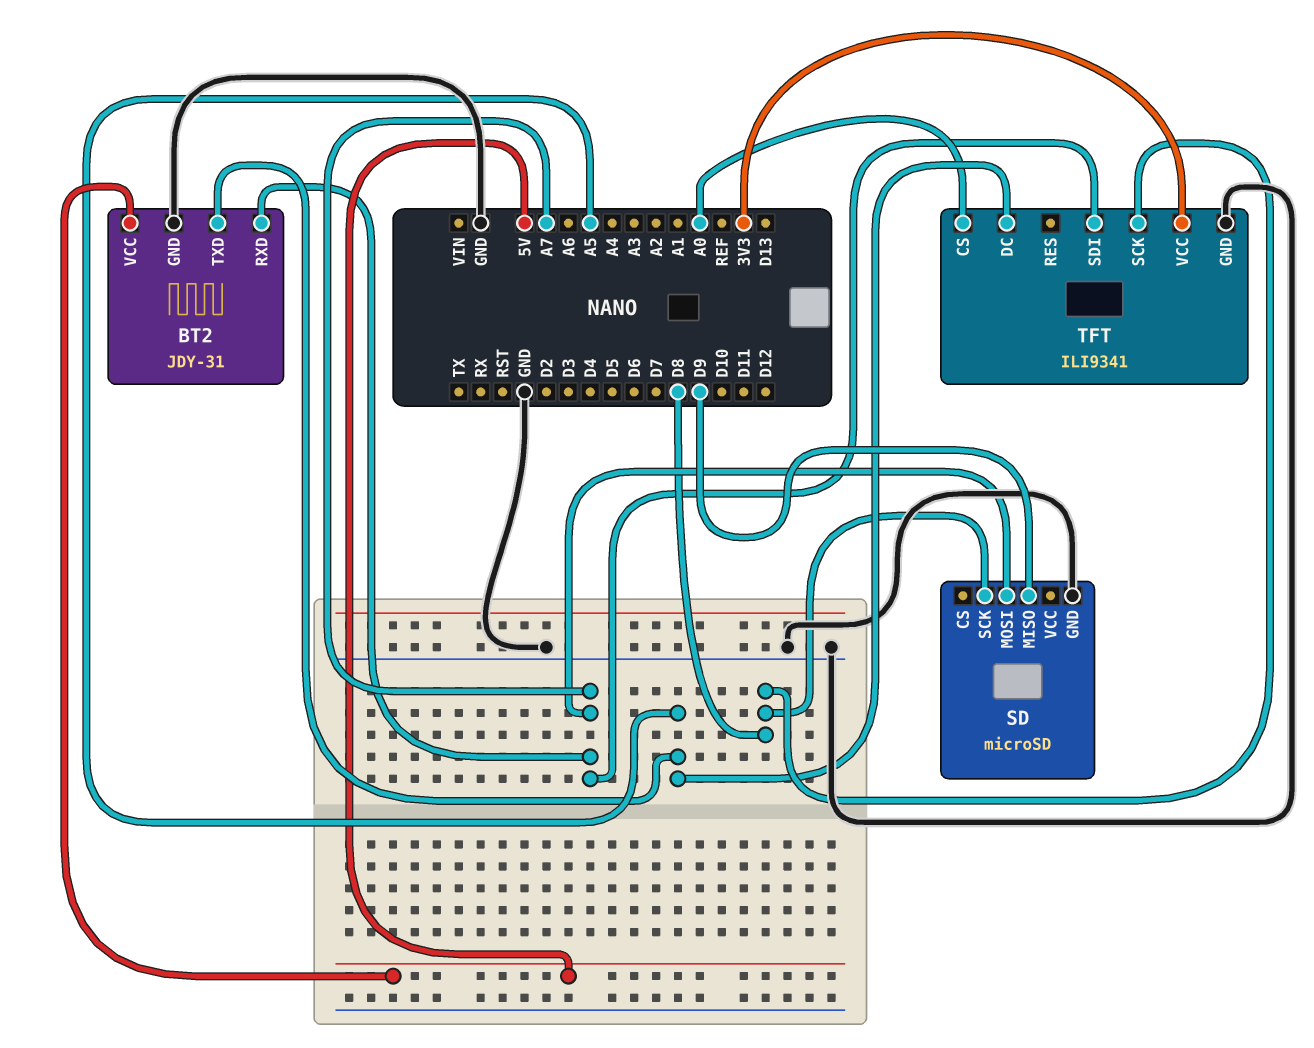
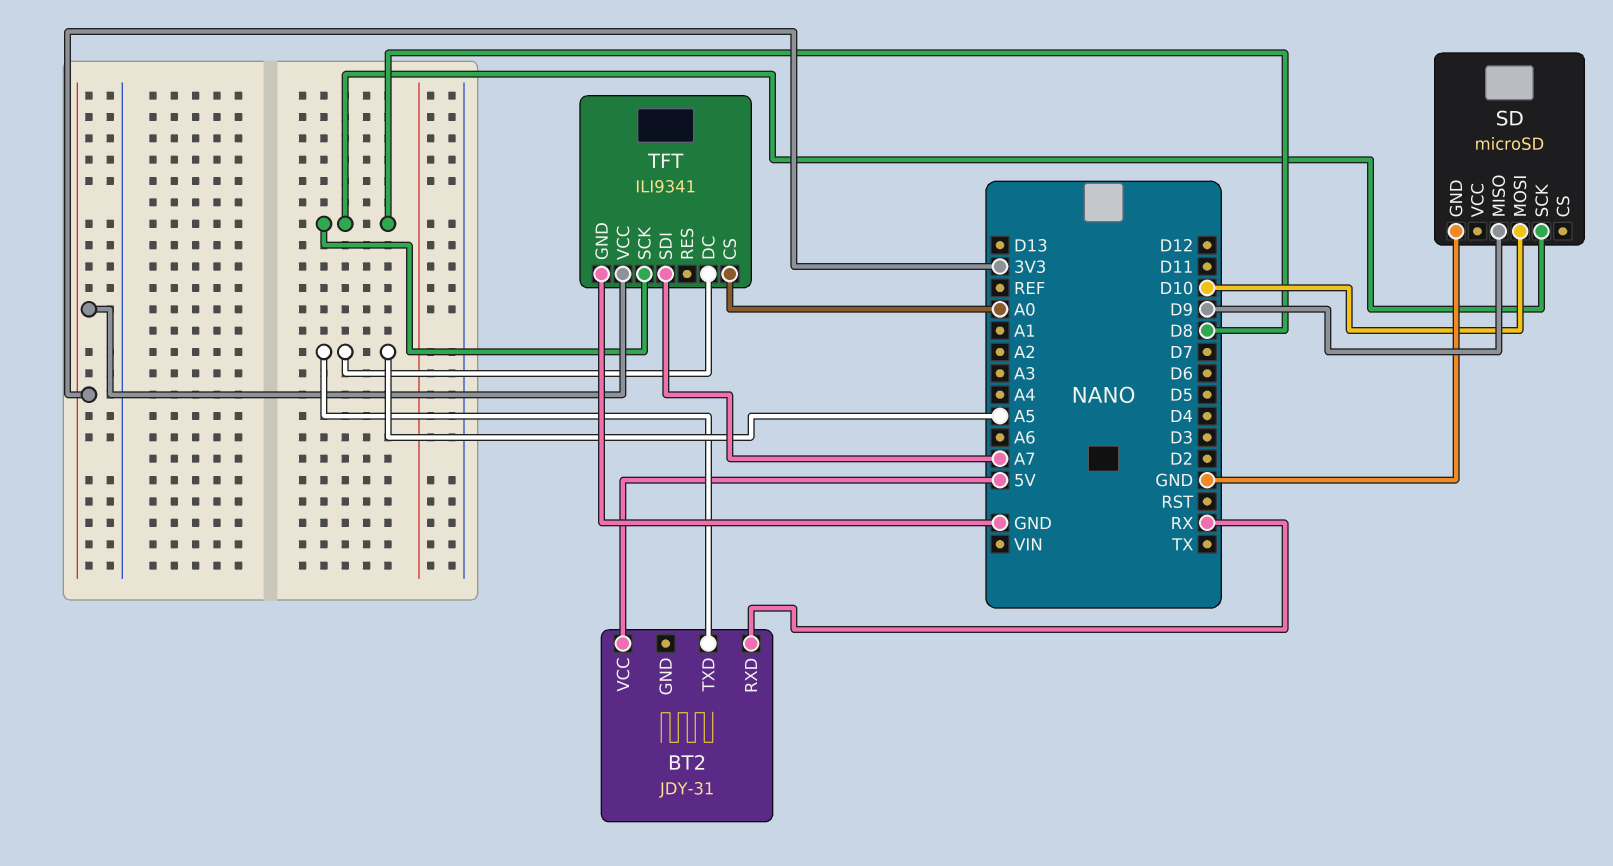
BT2 pin GND: GND -> none
BT2 pin RXD: A7 -> RX
SD pin MOSI: A7 -> D10

